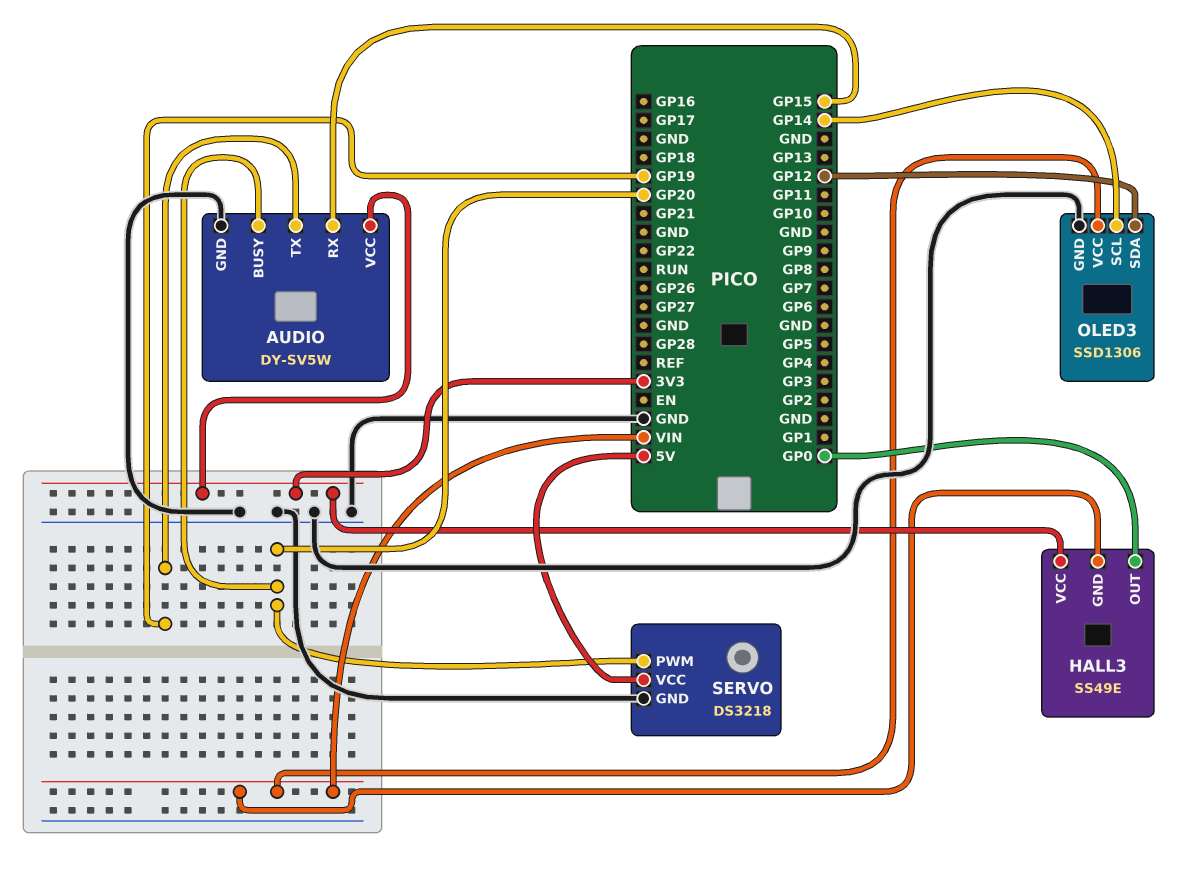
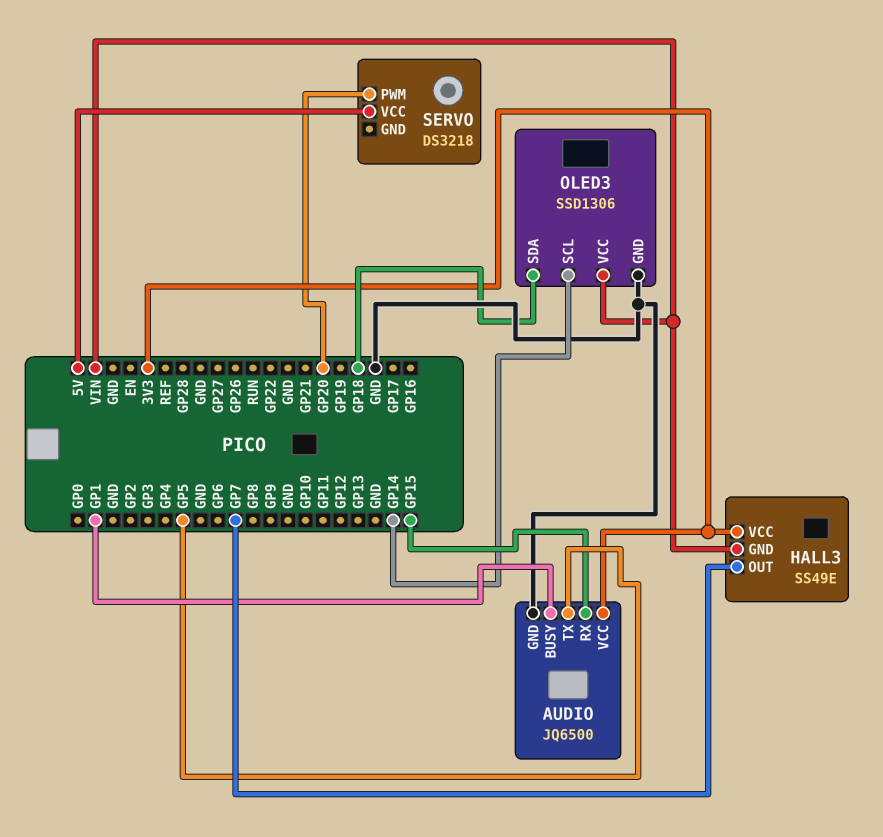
AUDIO: DY-SV5W -> JQ6500
AUDIO pin BUSY: GP20 -> GP1
AUDIO pin TX: GP19 -> GP5
HALL3 pin OUT: GP0 -> GP7
OLED3 pin SDA: GP12 -> GP18
SERVO pin GND: GND -> none

